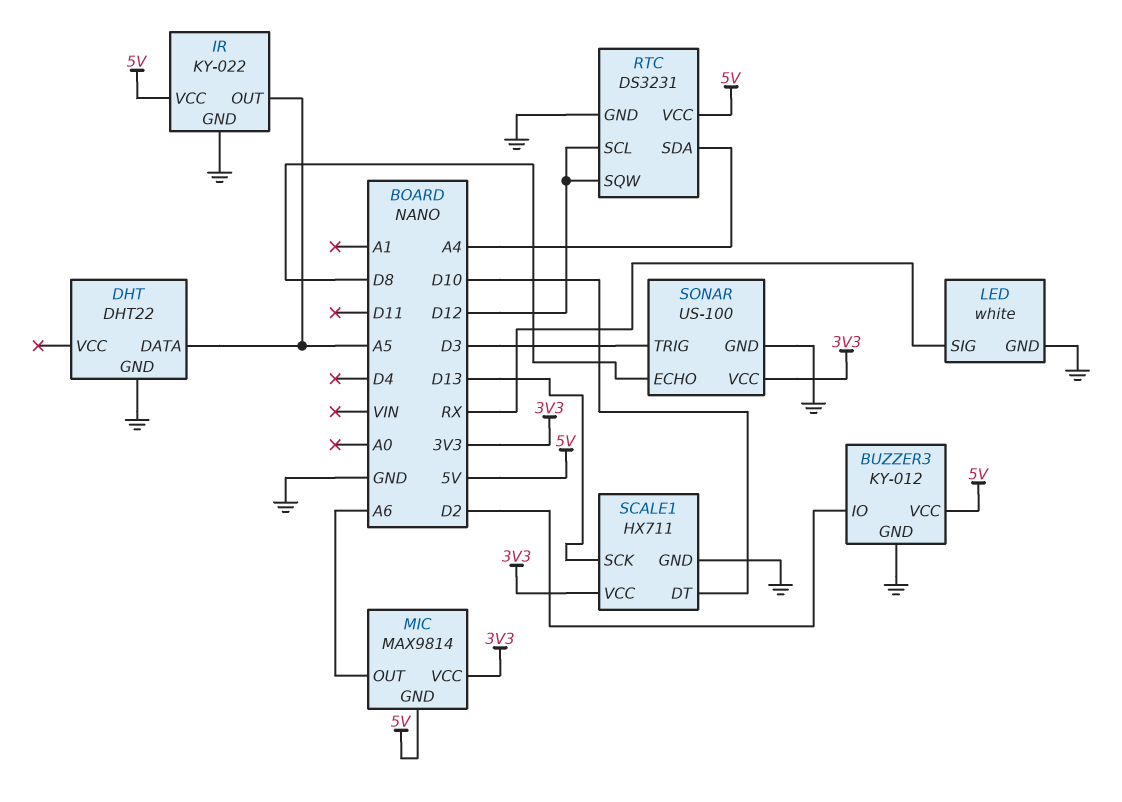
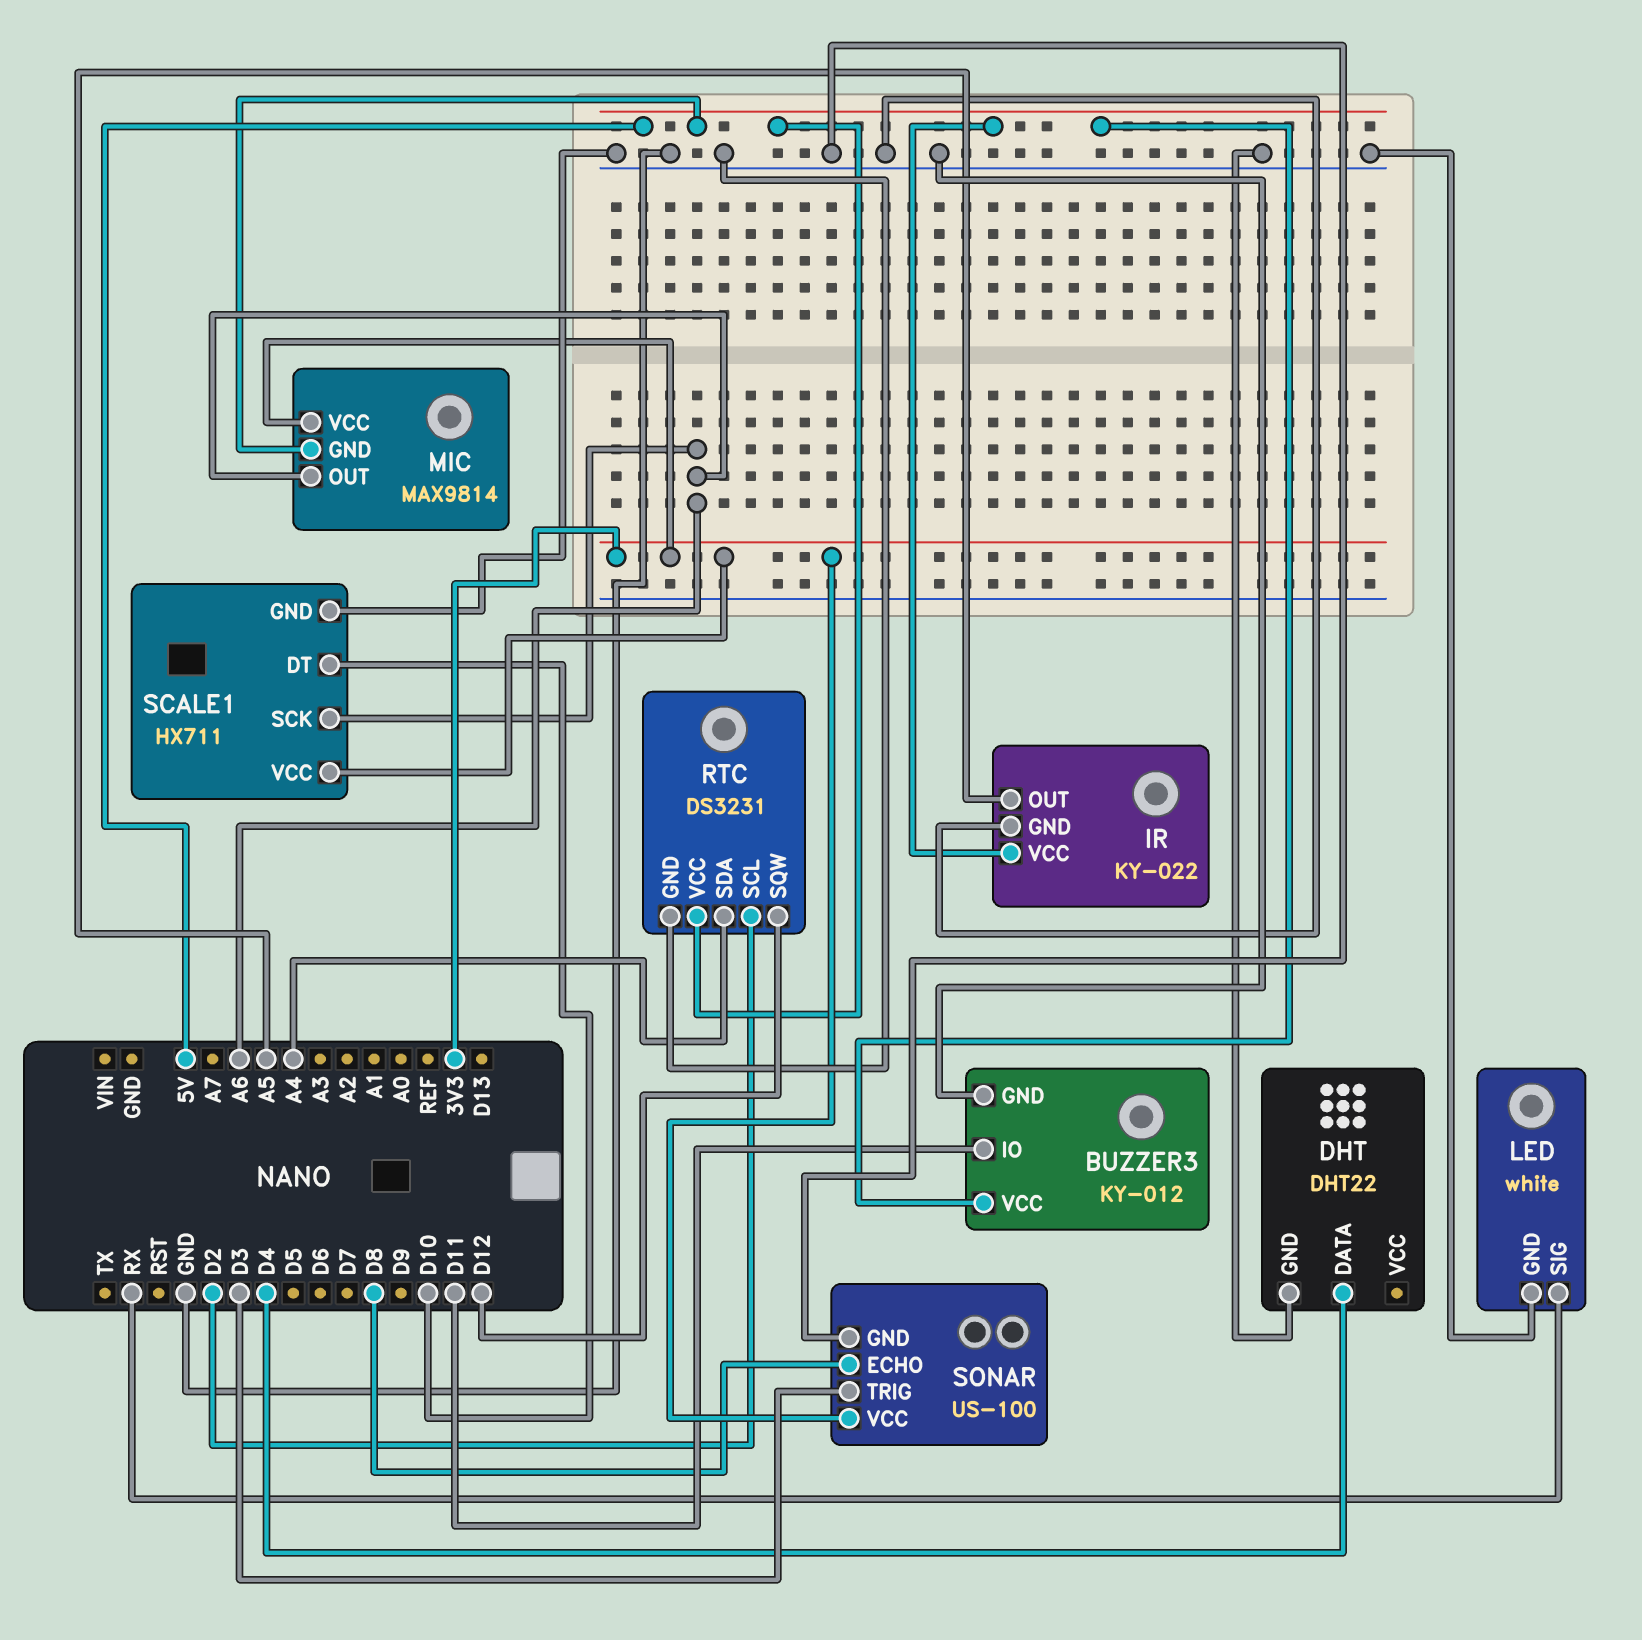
BUZZER3 pin IO: D2 -> D11
DHT pin DATA: A5 -> D4
RTC pin SCL: D12 -> D2
SCALE1 pin SCK: D13 -> A6

